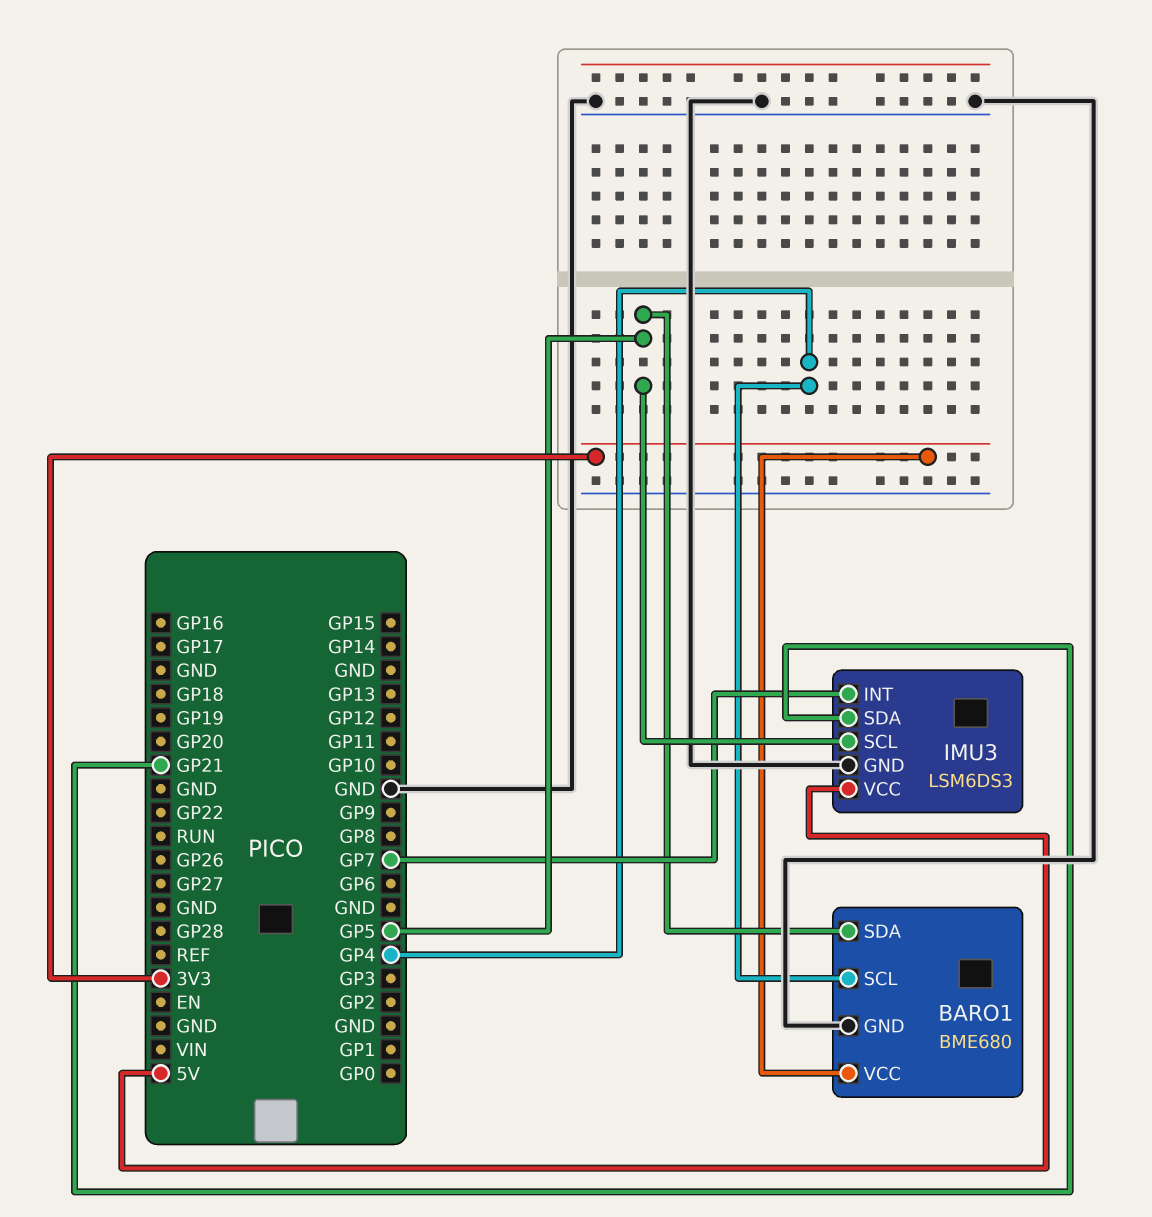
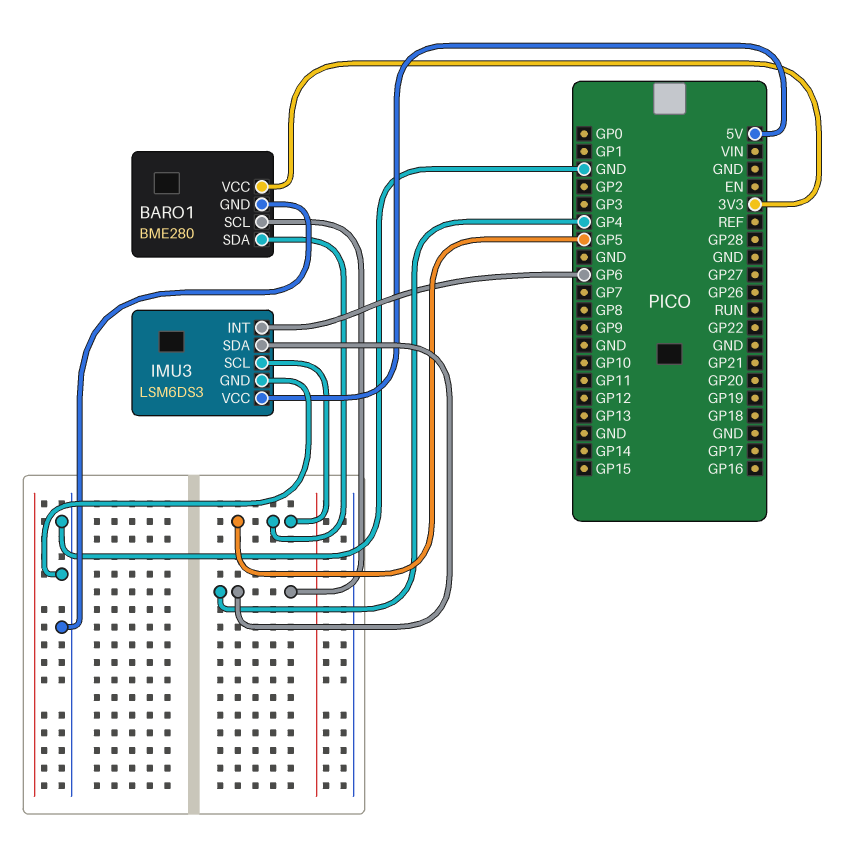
BARO1: BME680 -> BME280
IMU3 pin INT: GP7 -> GP6
IMU3 pin SDA: GP21 -> GP4

